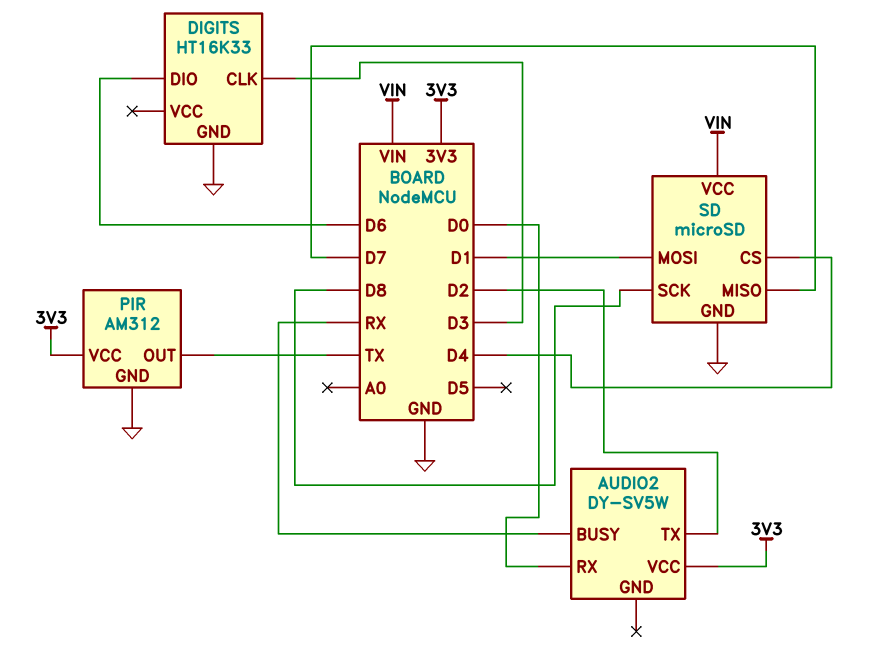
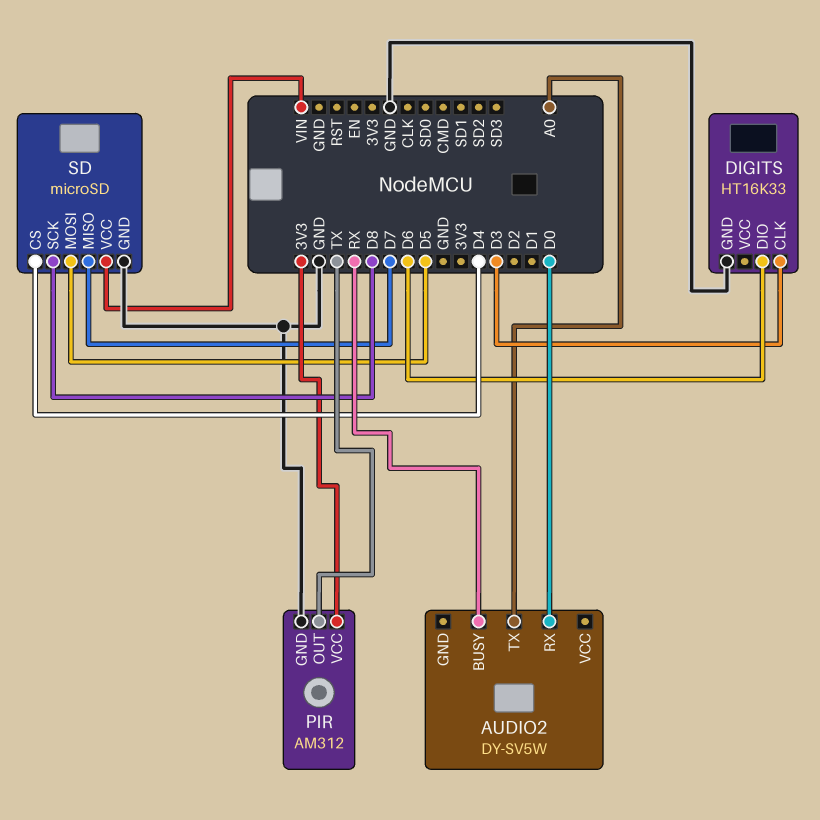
AUDIO2 pin TX: D2 -> A0
AUDIO2 pin VCC: 3V3 -> none
SD pin MOSI: D1 -> D5

